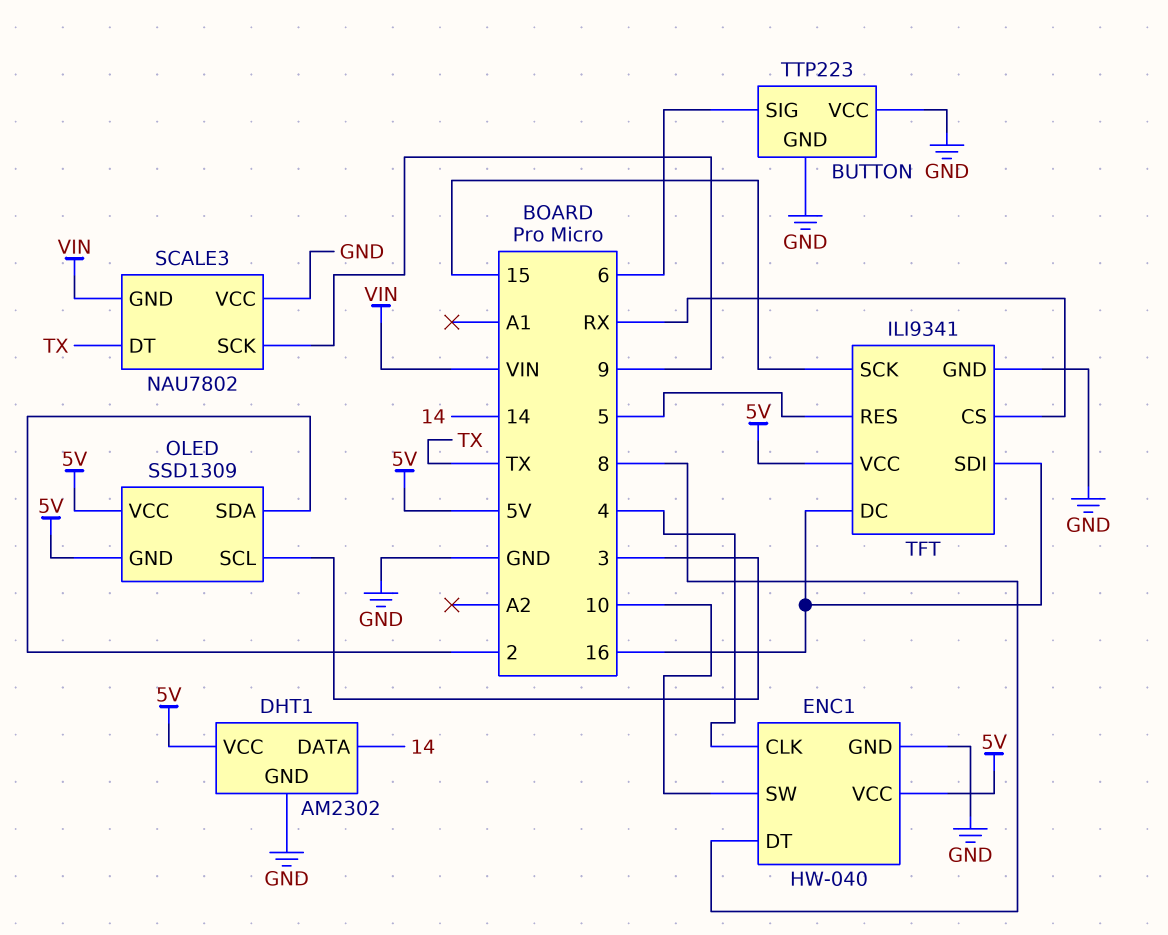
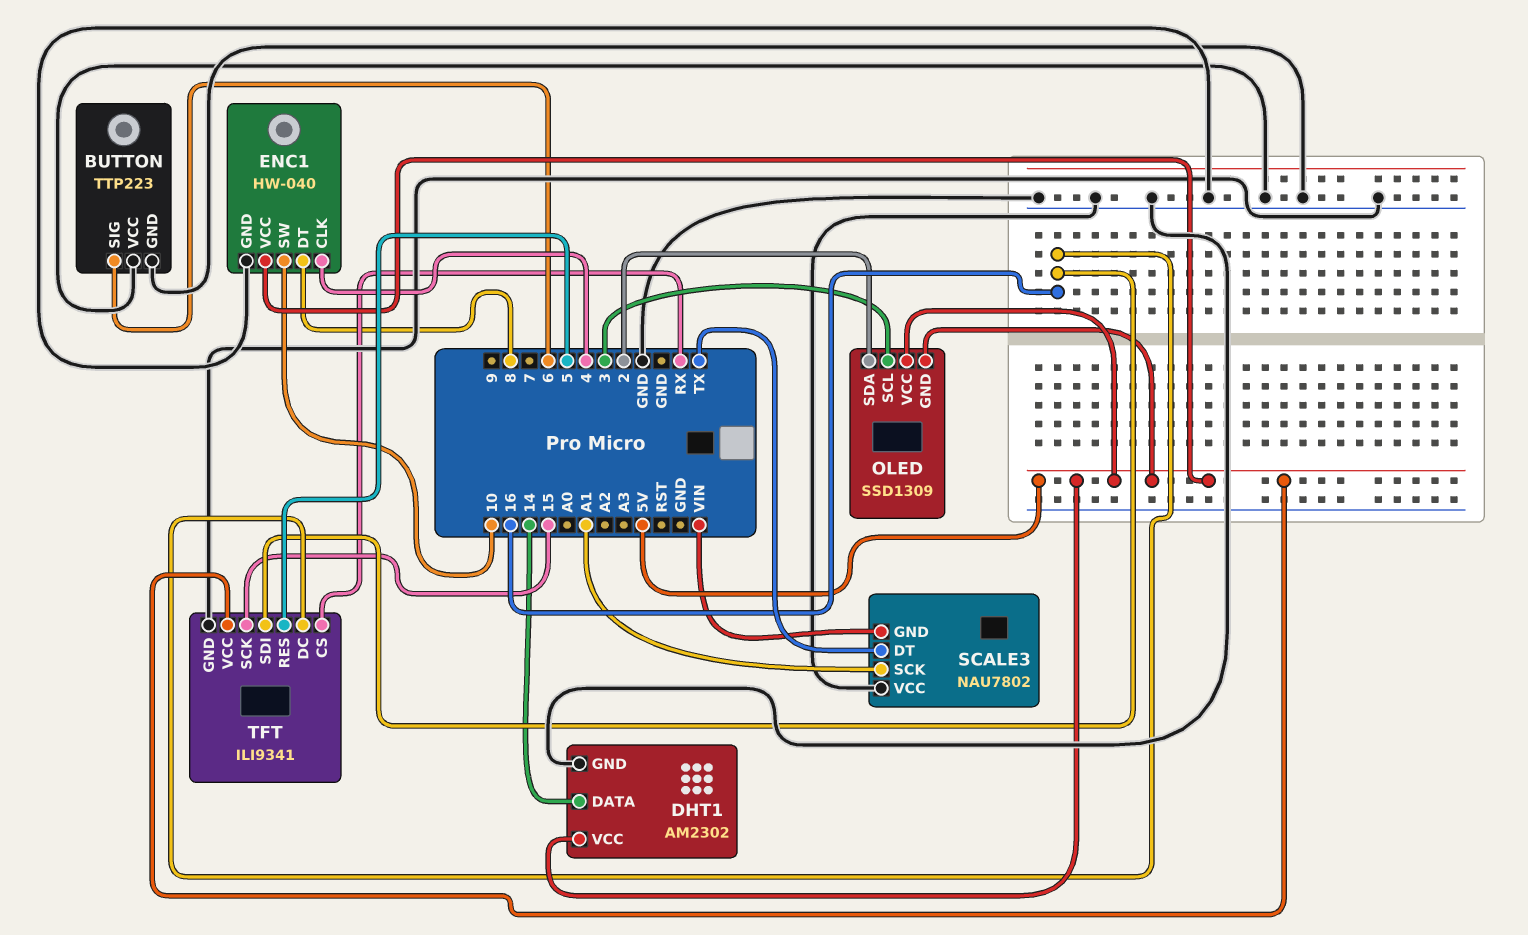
SCALE3 pin SCK: 9 -> A1

